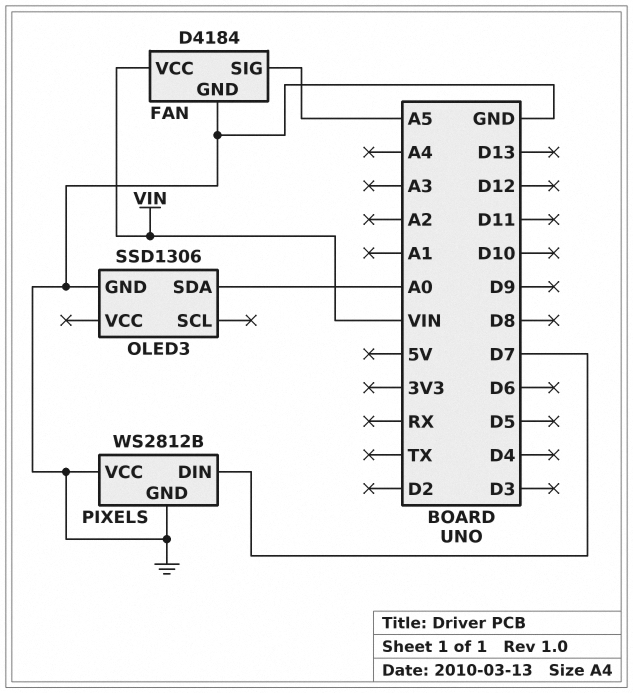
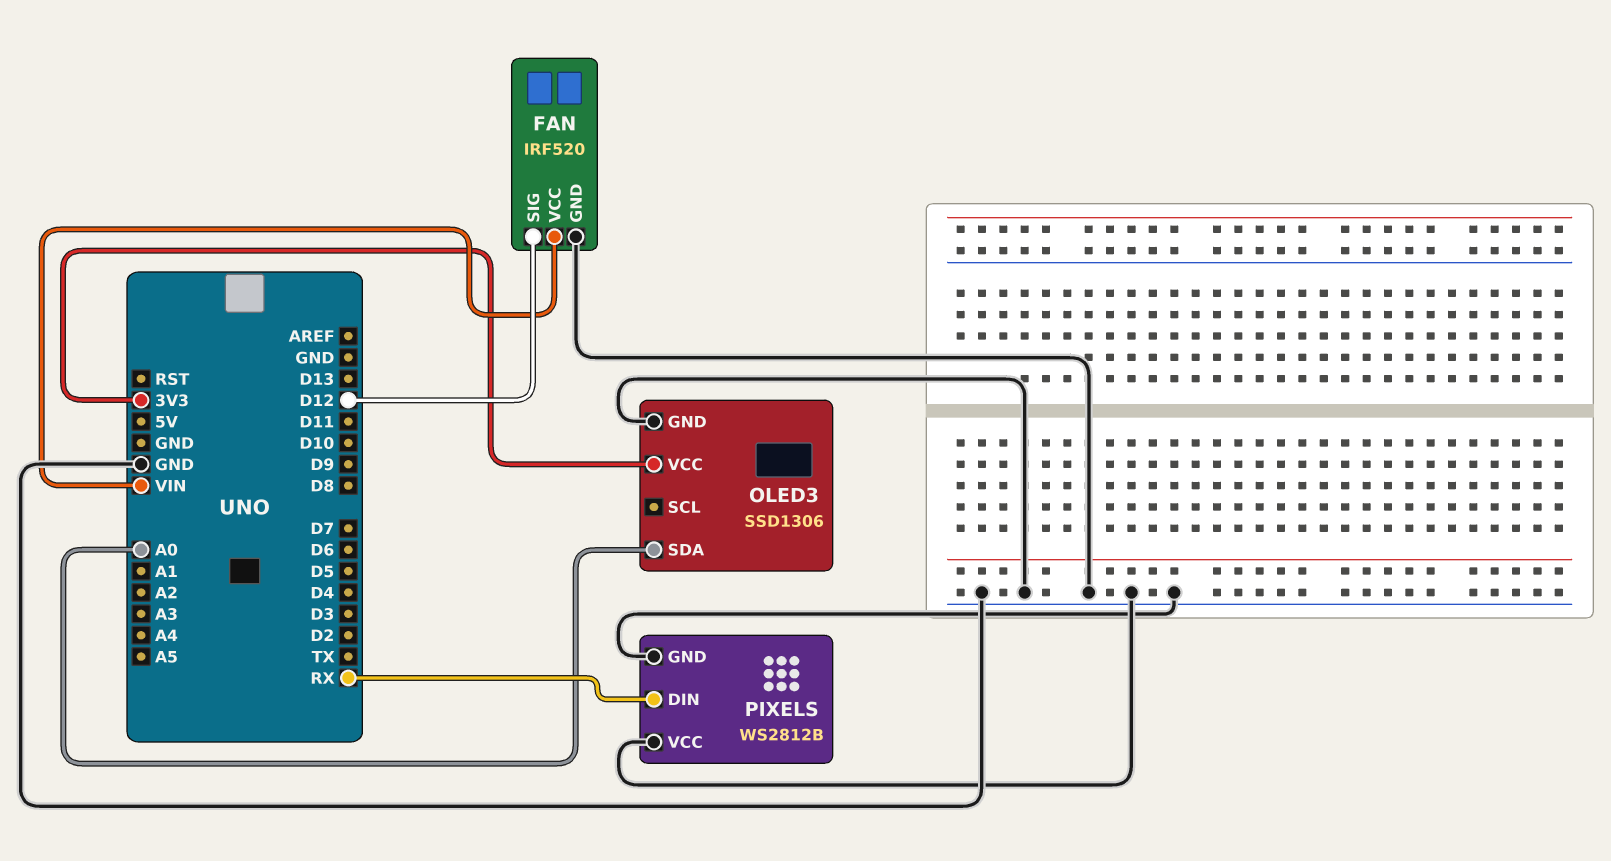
FAN: D4184 -> IRF520
FAN pin SIG: A5 -> D12
OLED3 pin VCC: none -> 3V3
PIXELS pin DIN: D7 -> RX

